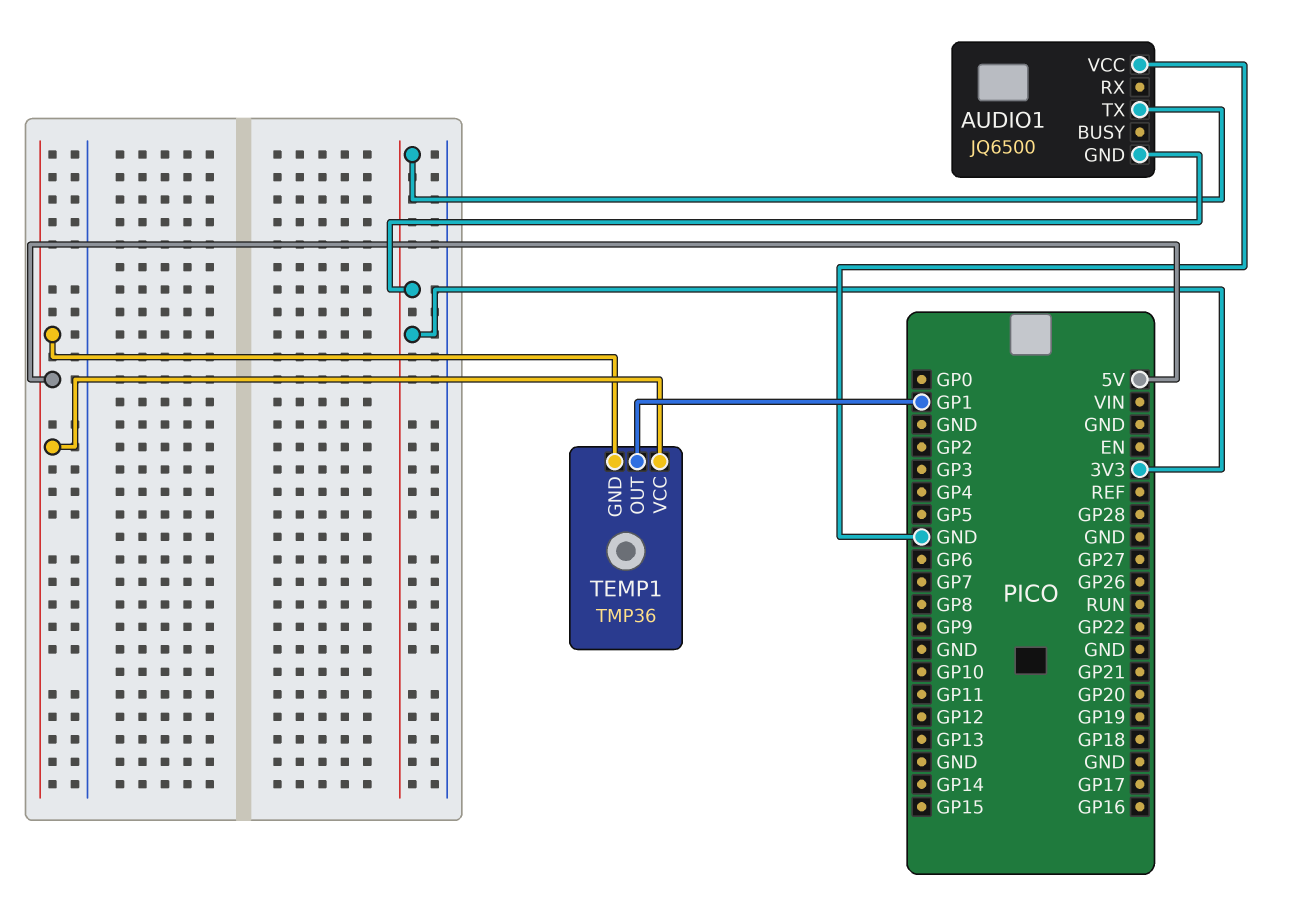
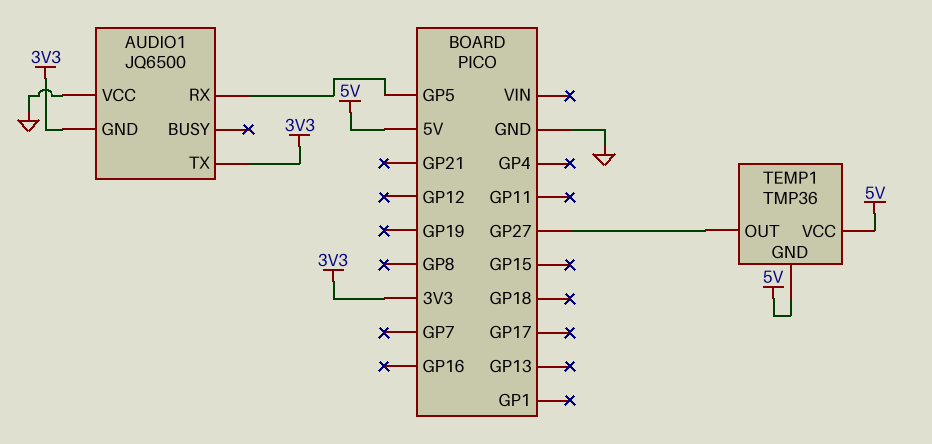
AUDIO1 pin RX: none -> GP5
TEMP1 pin OUT: GP1 -> GP27

